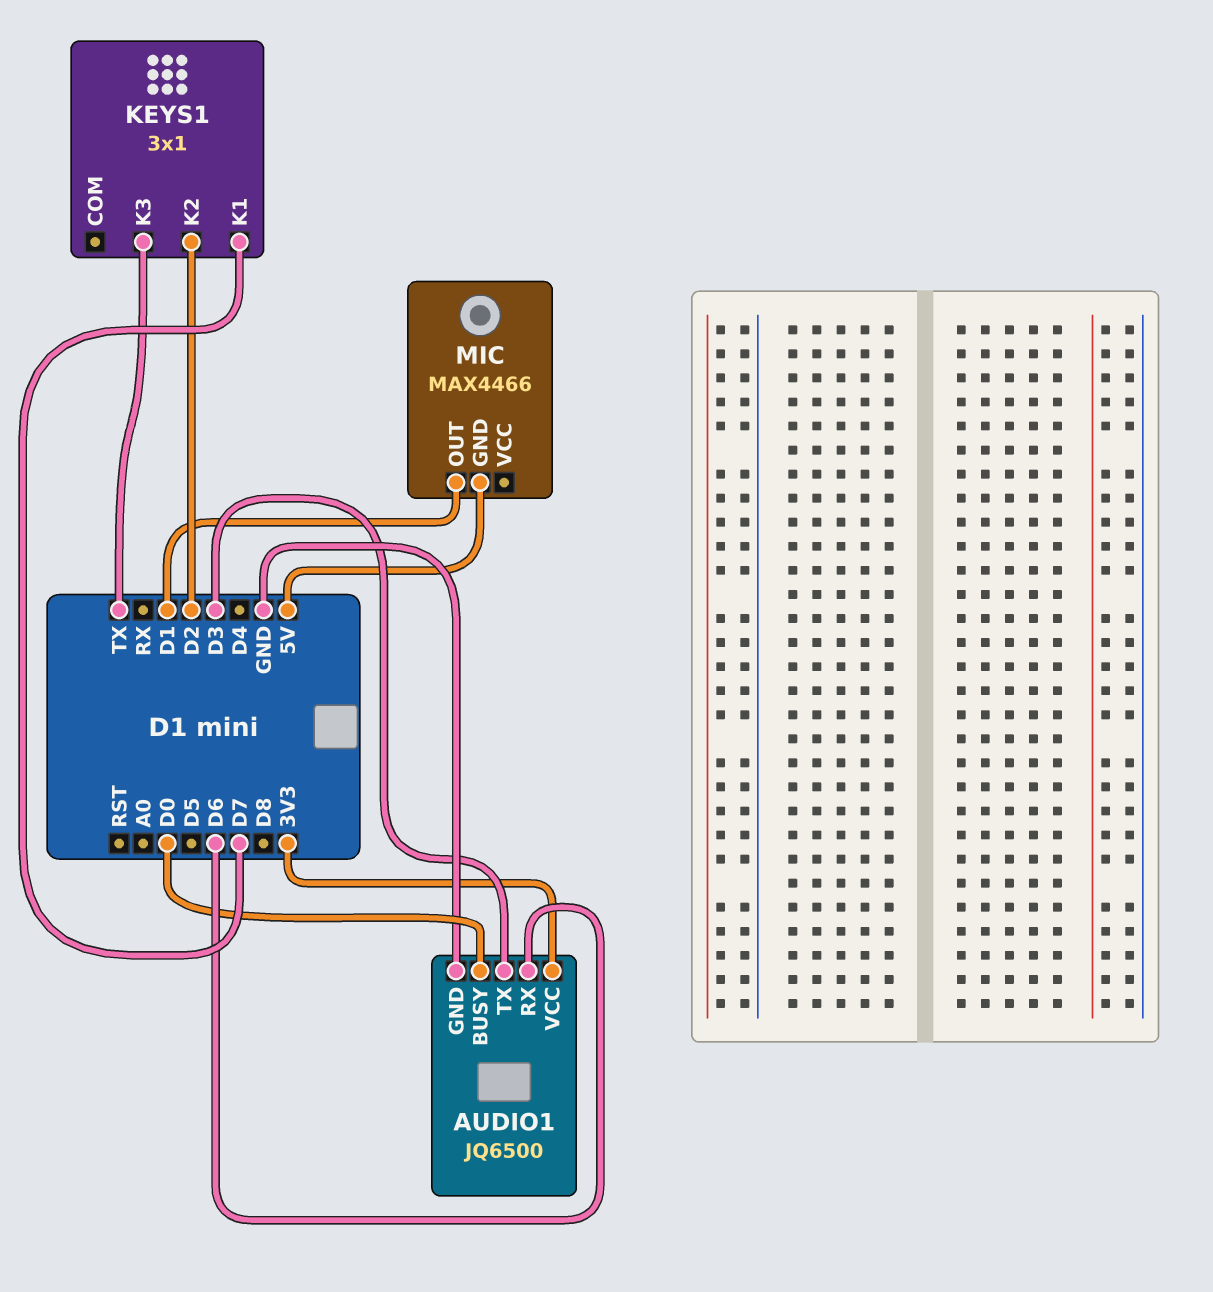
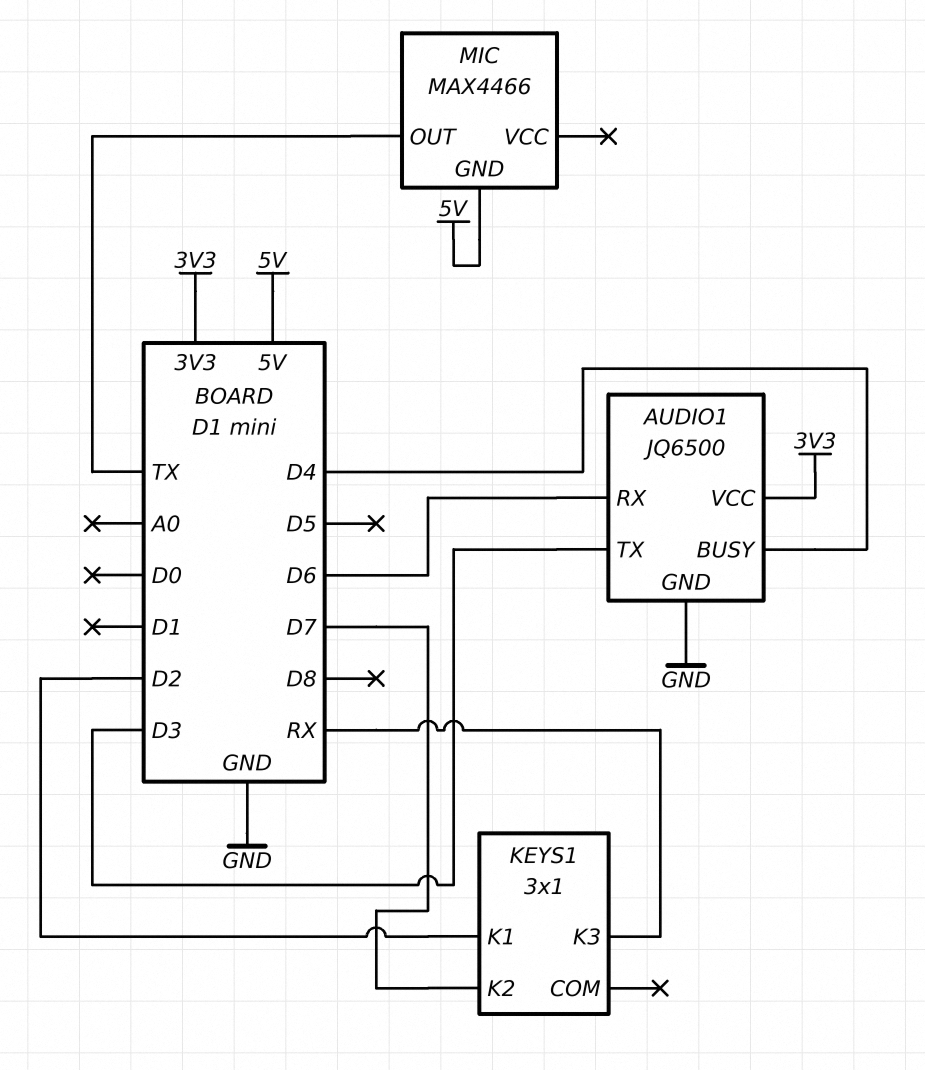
AUDIO1 pin BUSY: D0 -> D4
KEYS1 pin K1: D7 -> D2
KEYS1 pin K2: D2 -> D7
KEYS1 pin K3: TX -> RX
MIC pin OUT: D1 -> TX

